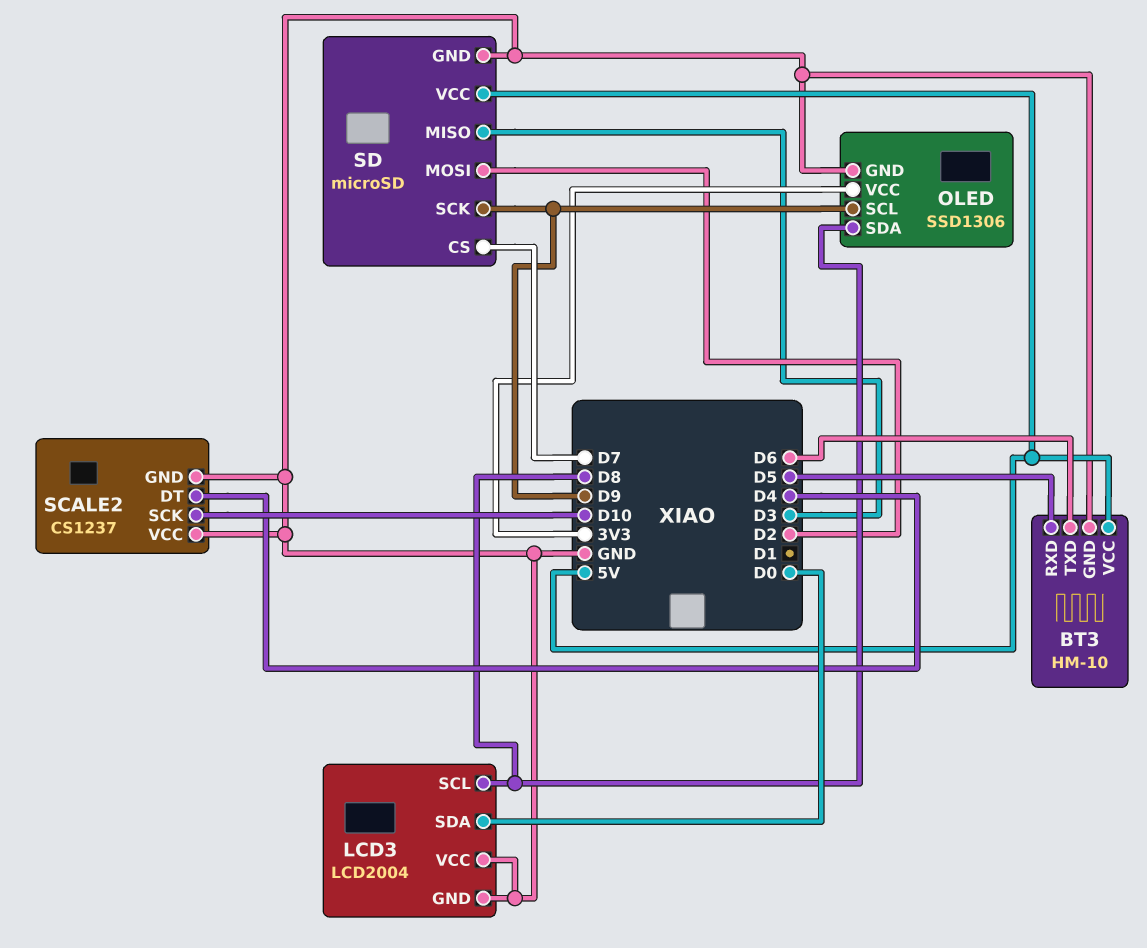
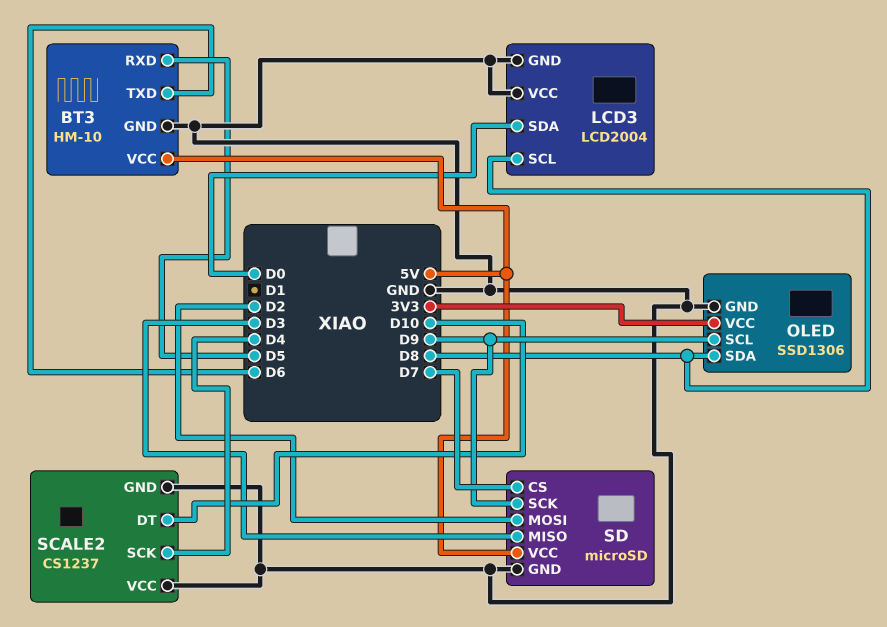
SCALE2 pin DT: D4 -> D10
SCALE2 pin SCK: D10 -> D4

